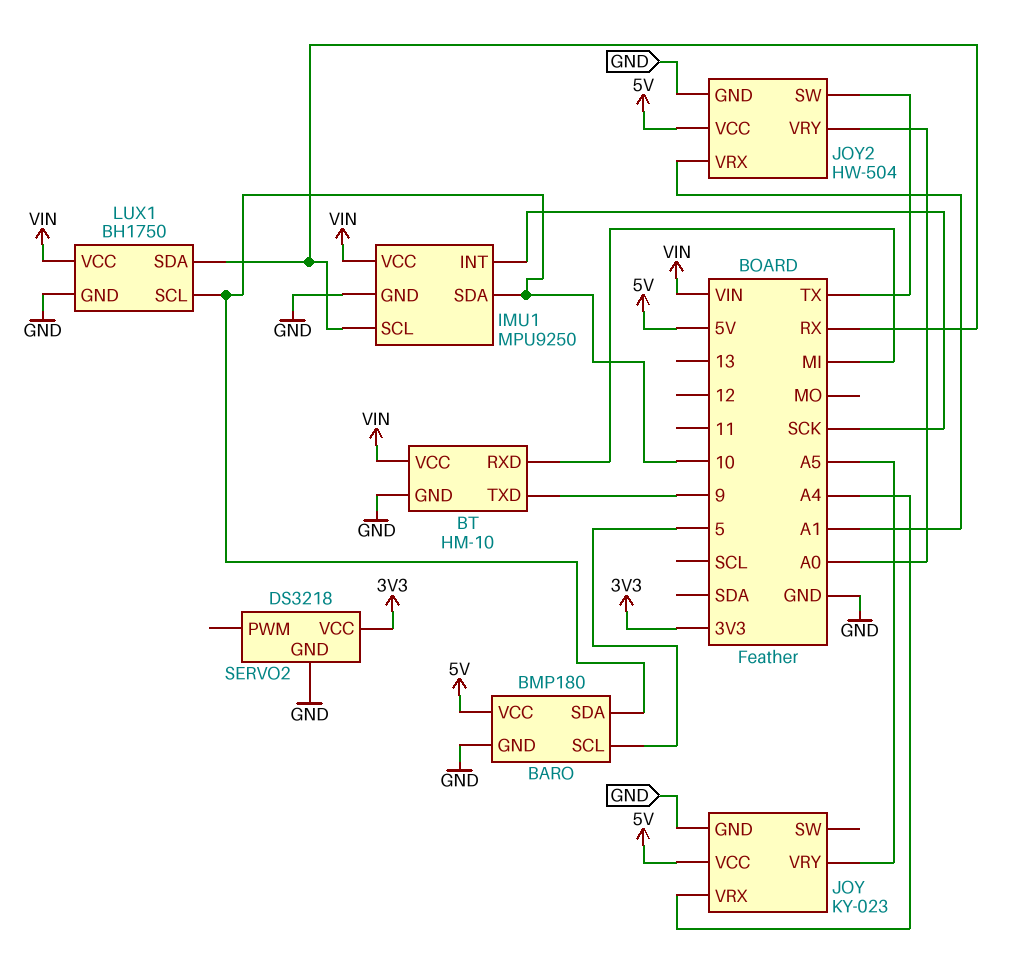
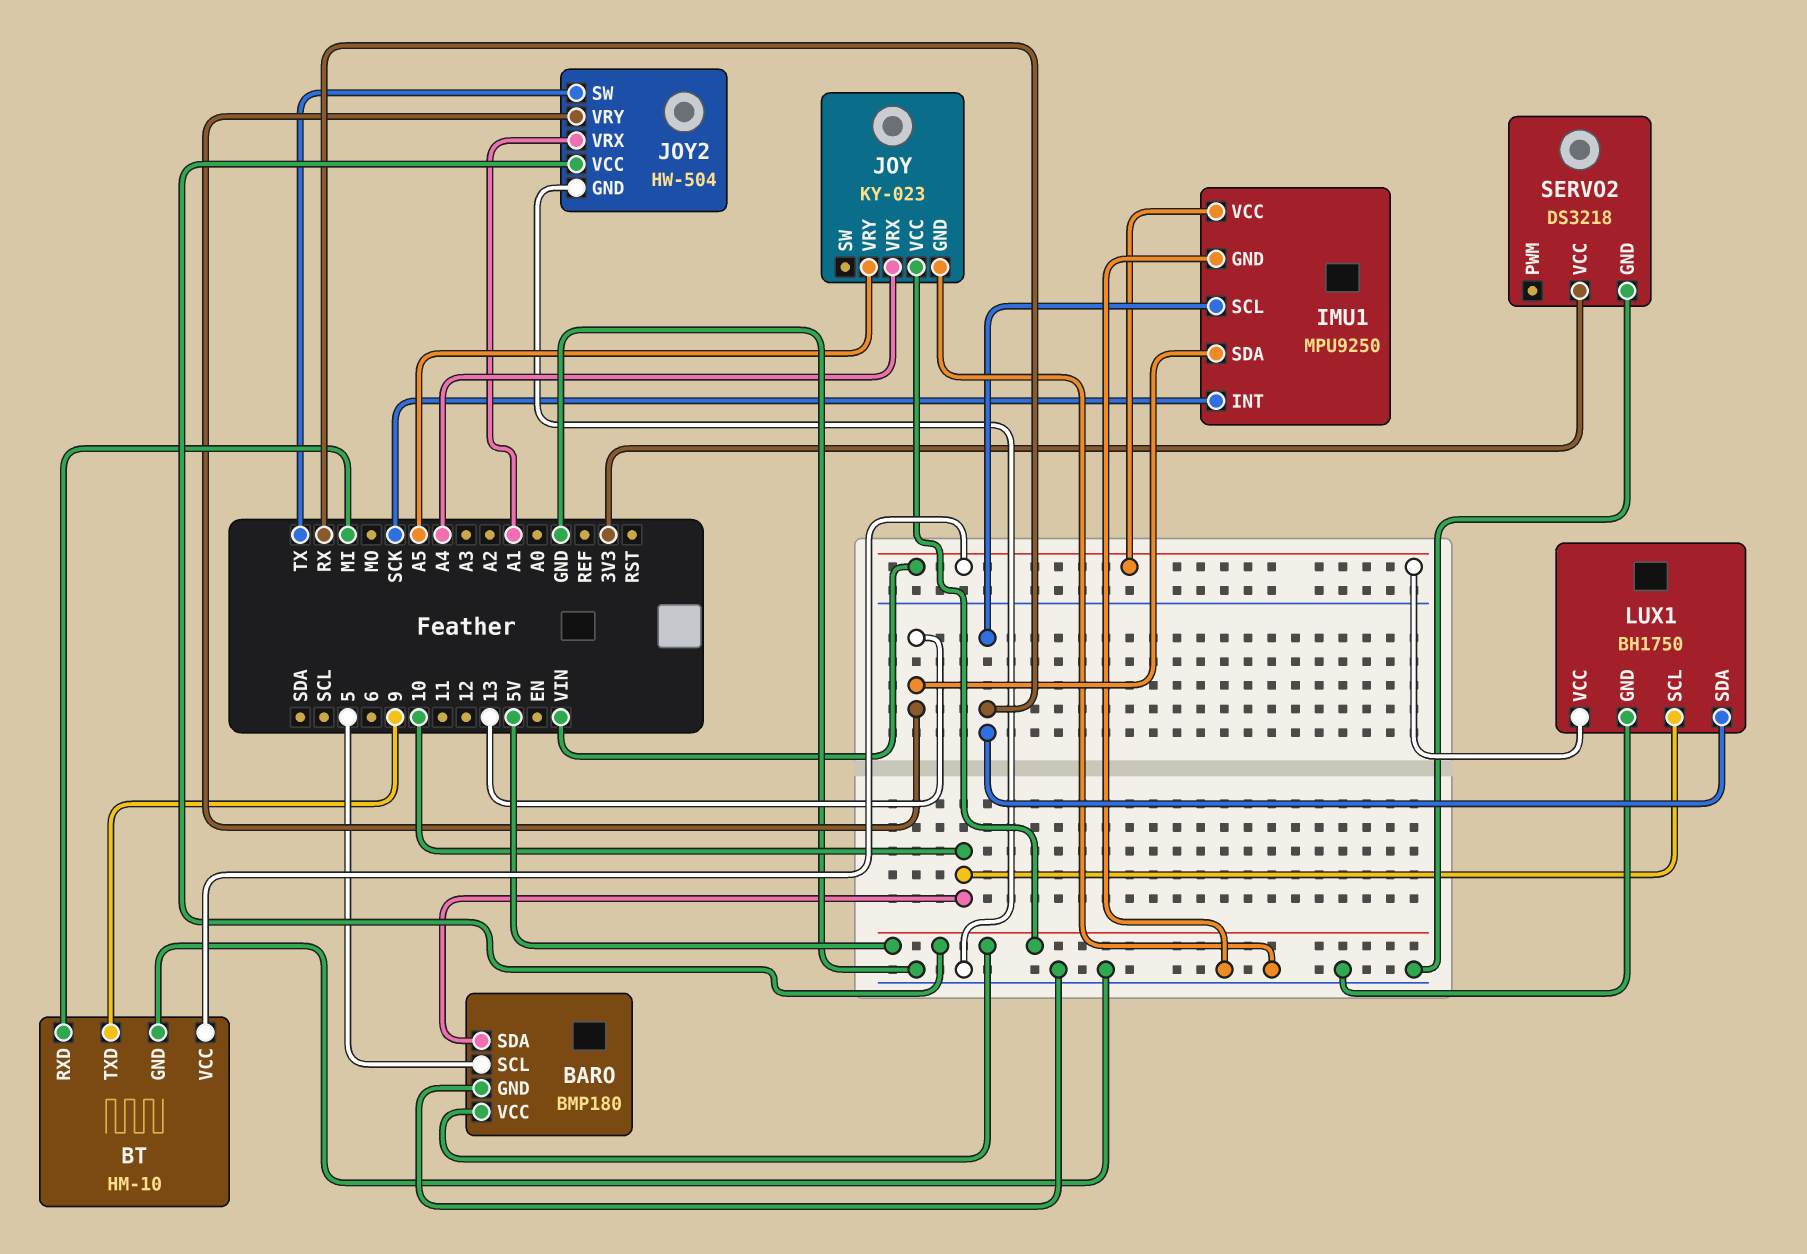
IMU1 pin SDA: 10 -> 13
JOY2 pin VRY: A0 -> 13

